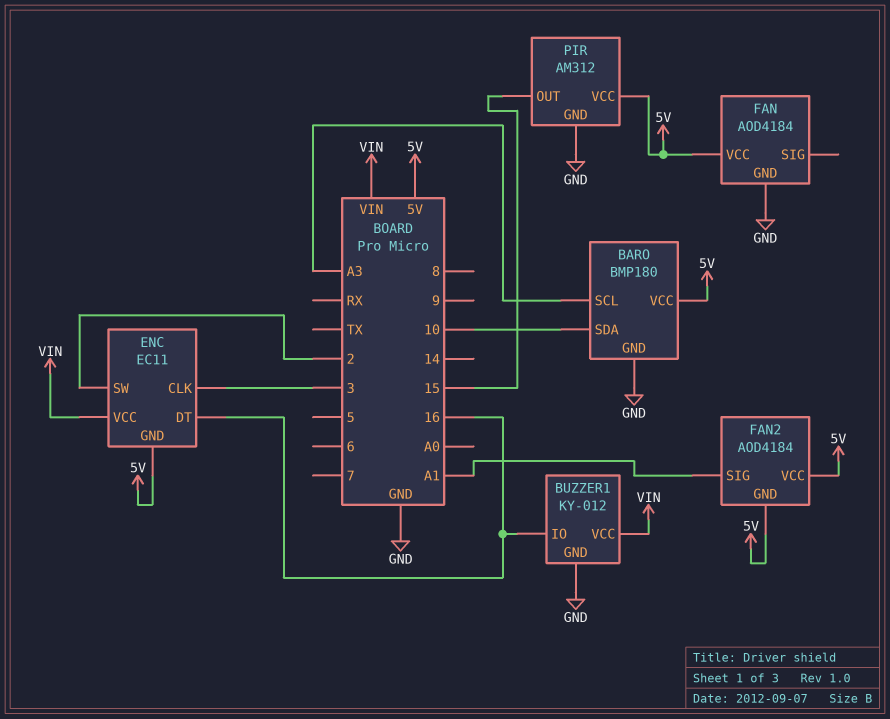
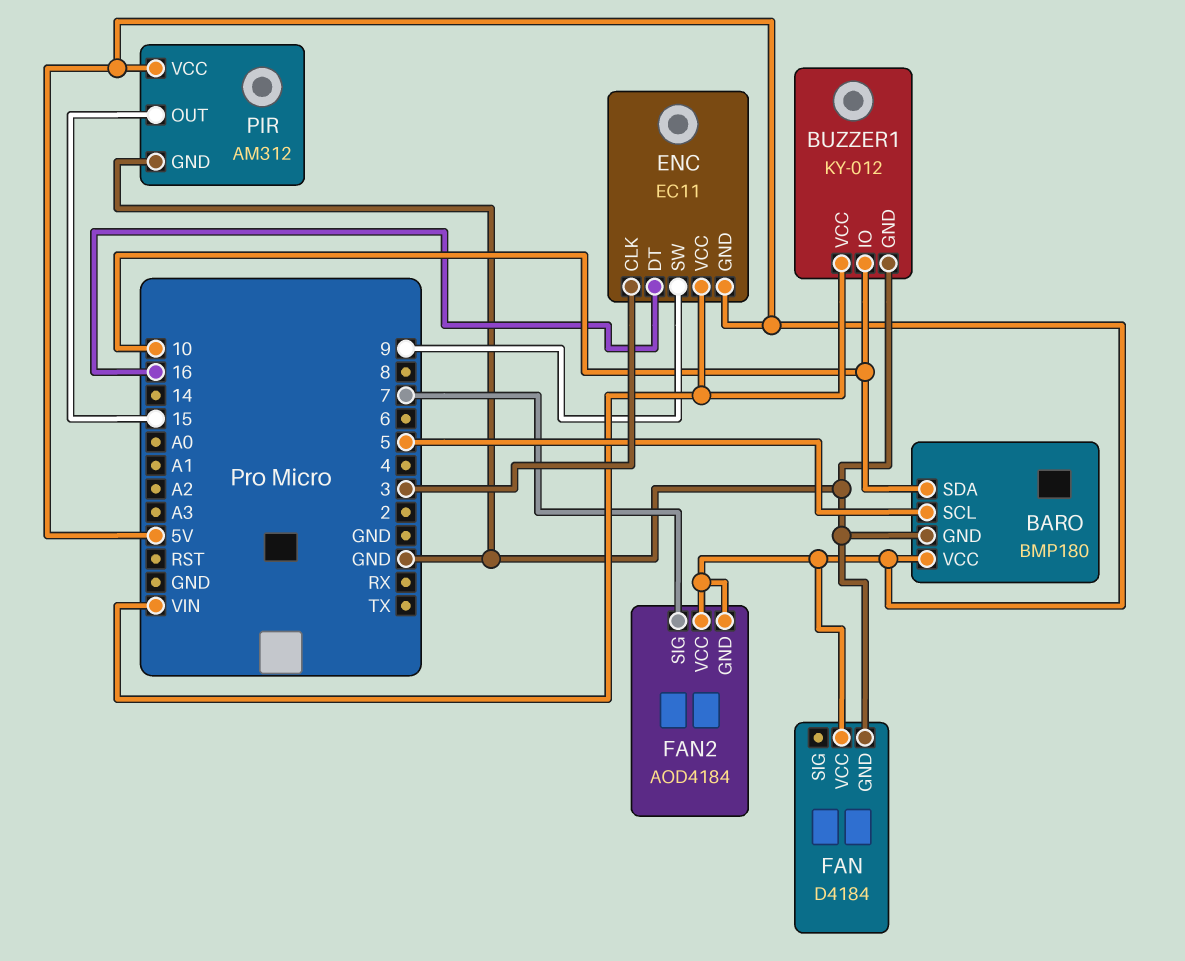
BARO pin SCL: A3 -> 5
BUZZER1 pin IO: 16 -> 10
ENC pin SW: 2 -> 9
FAN: AOD4184 -> D4184
FAN2 pin SIG: A1 -> 7

